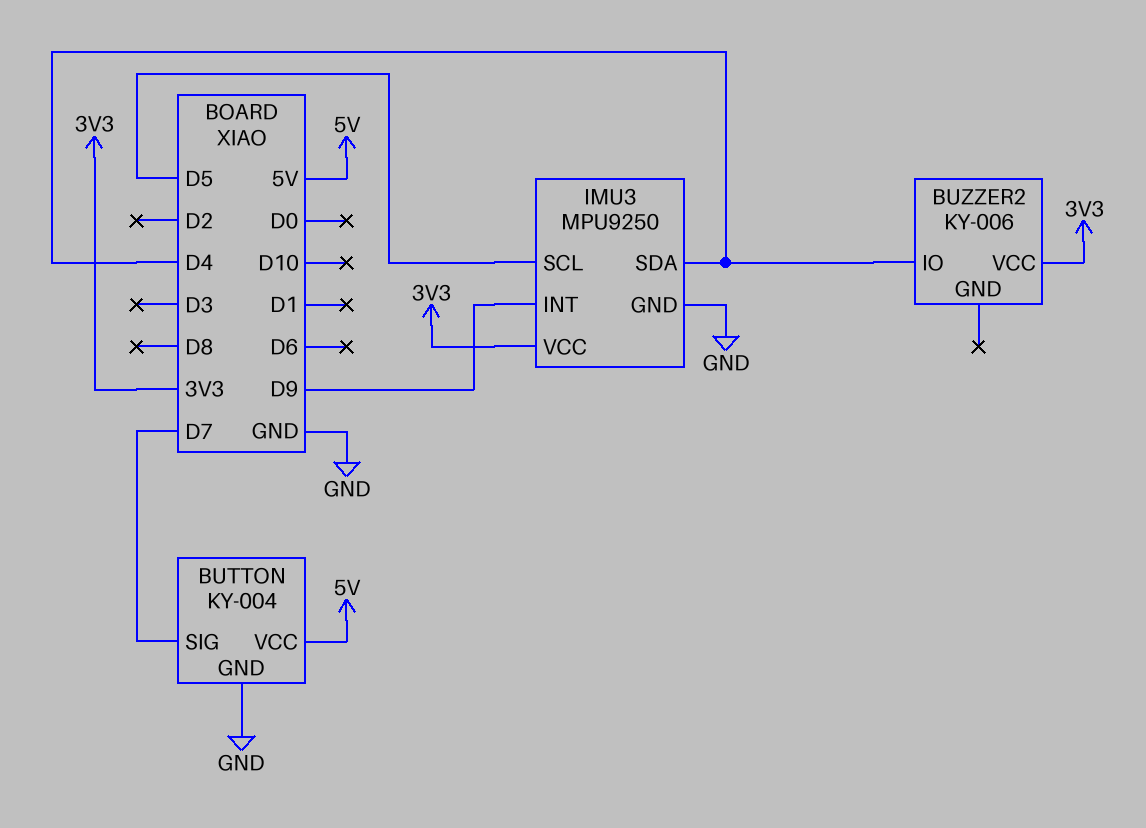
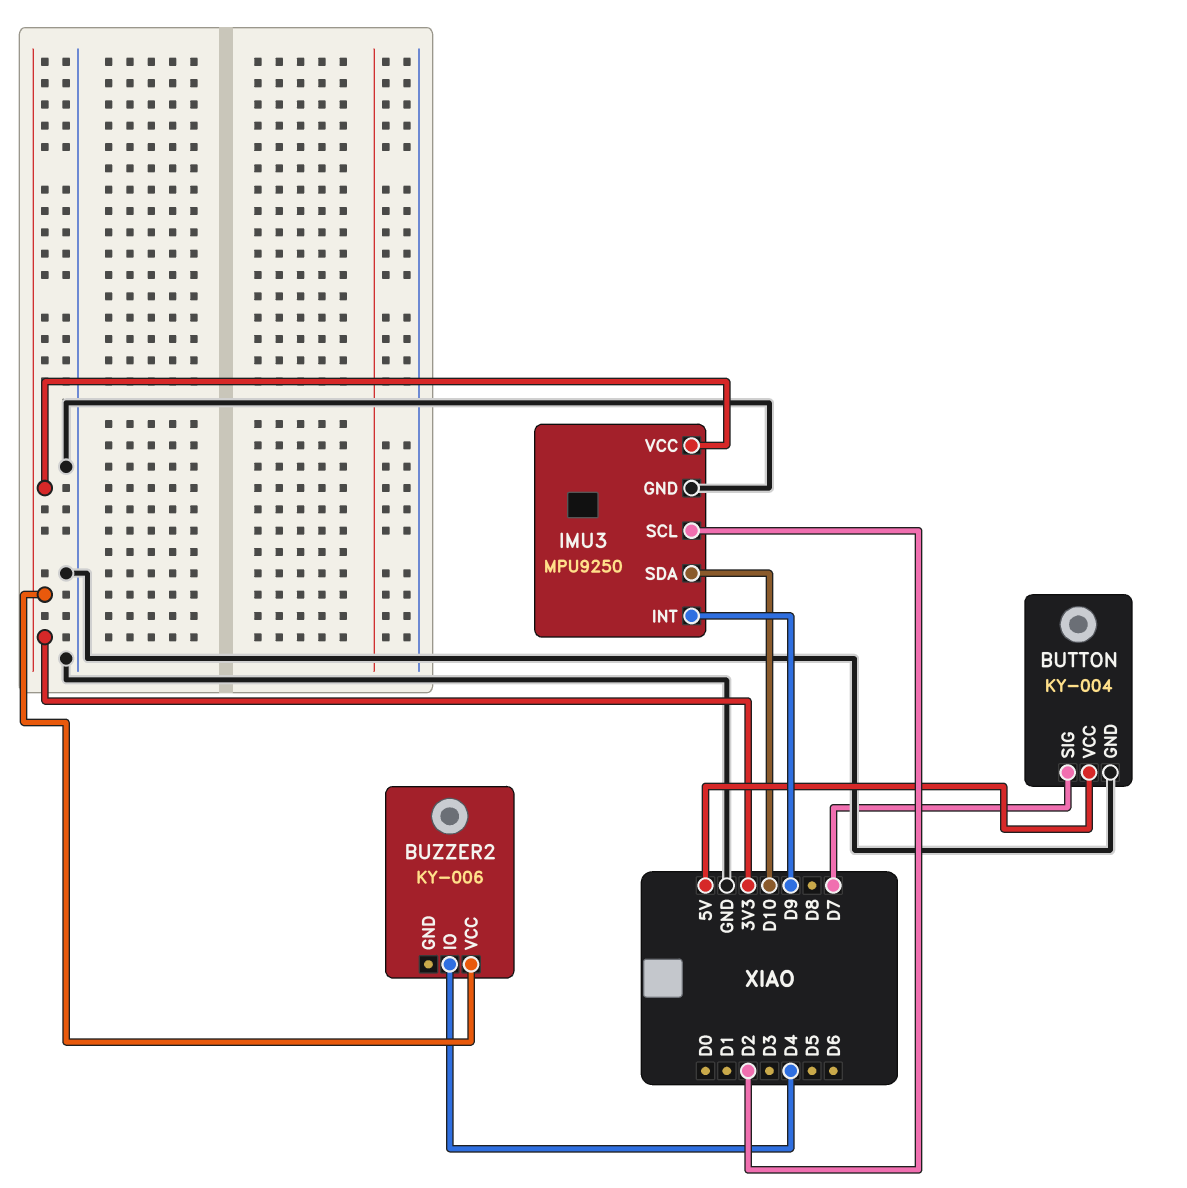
IMU3 pin SCL: D5 -> D2
IMU3 pin SDA: D4 -> D10

